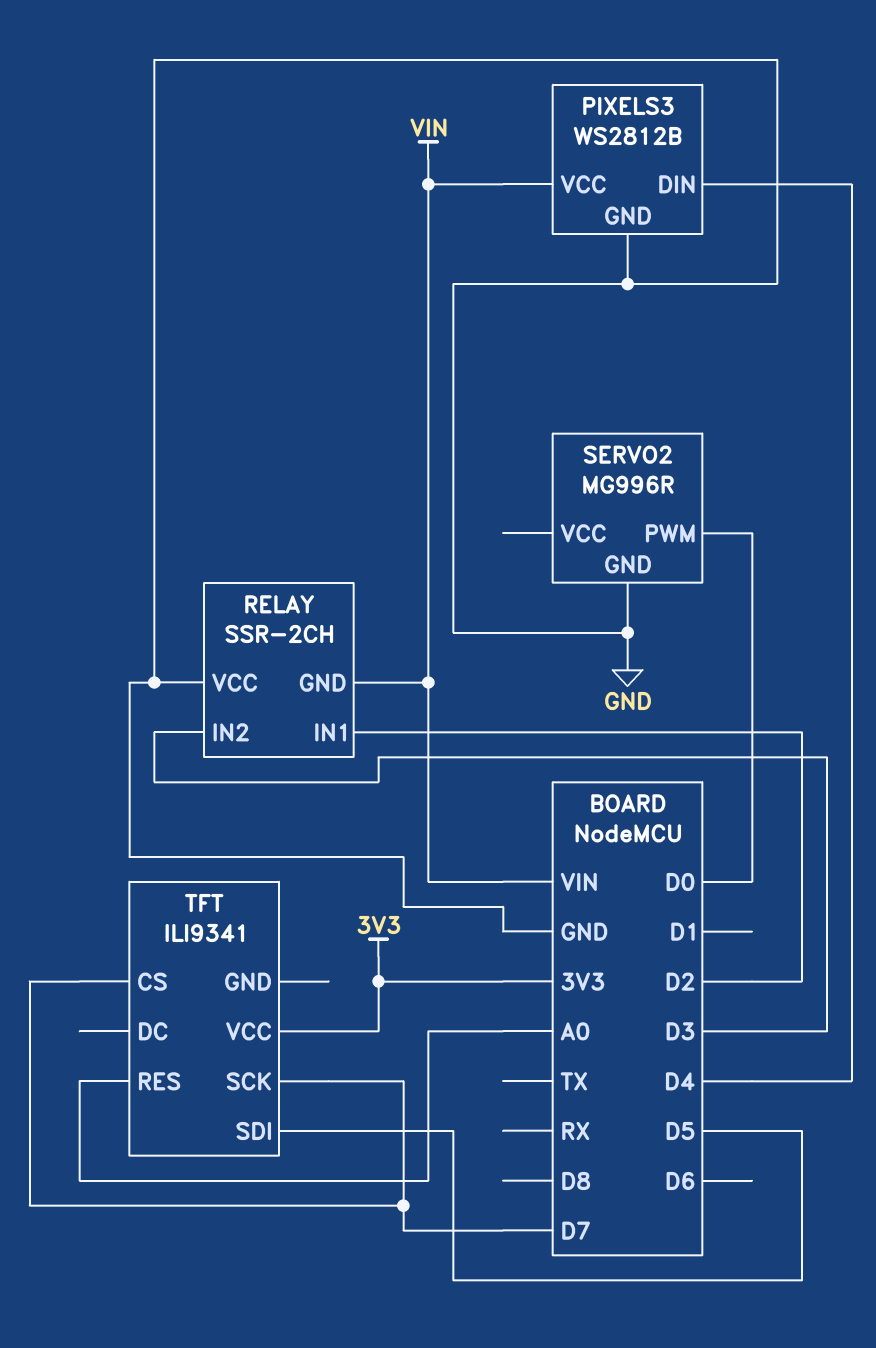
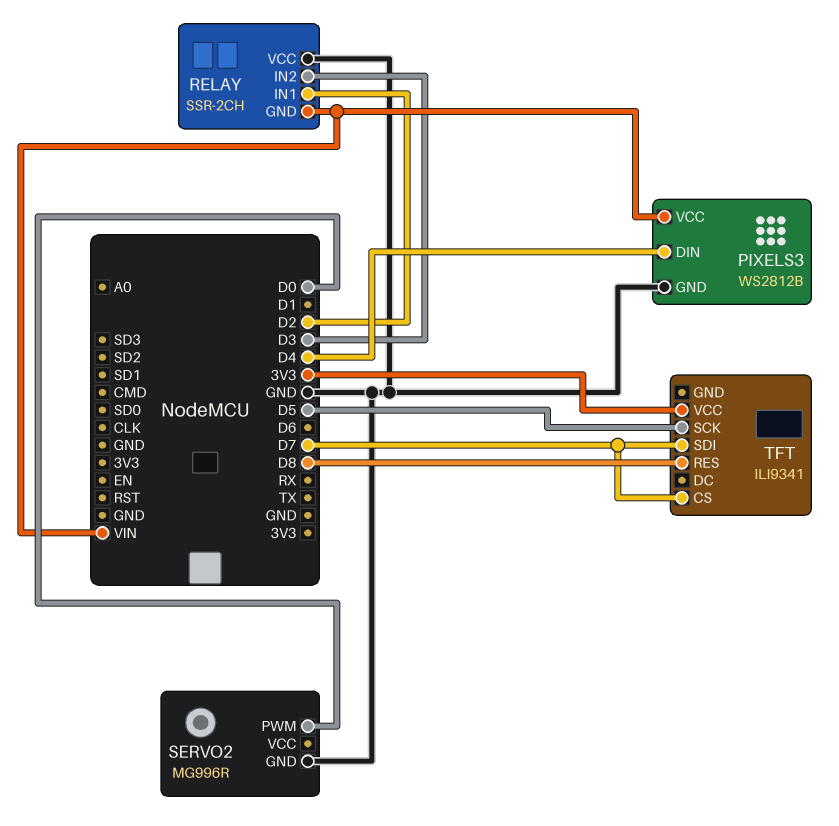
TFT pin RES: A0 -> D8
TFT pin SCK: D7 -> D5
TFT pin SDI: D5 -> D7

